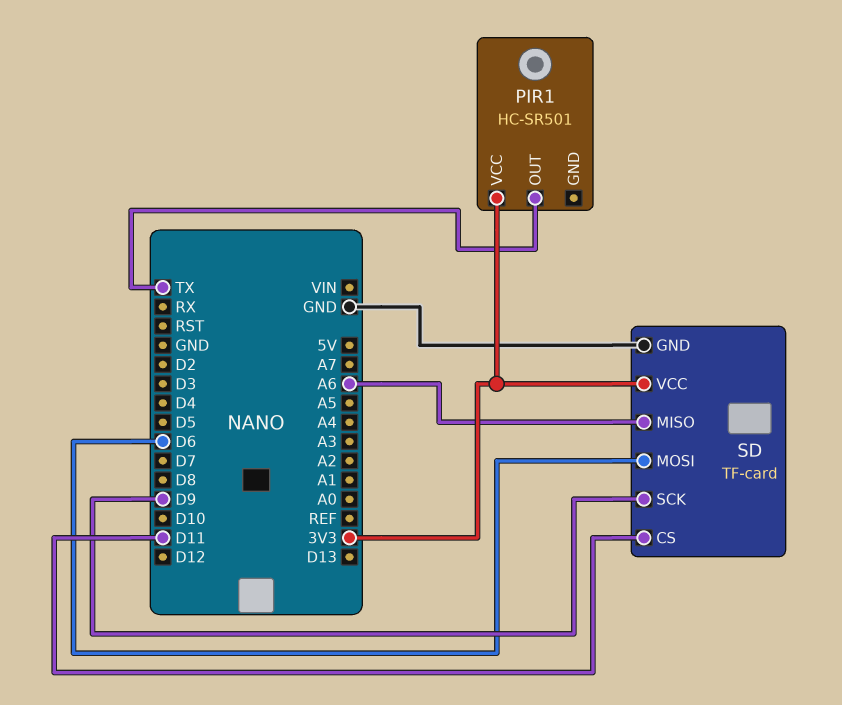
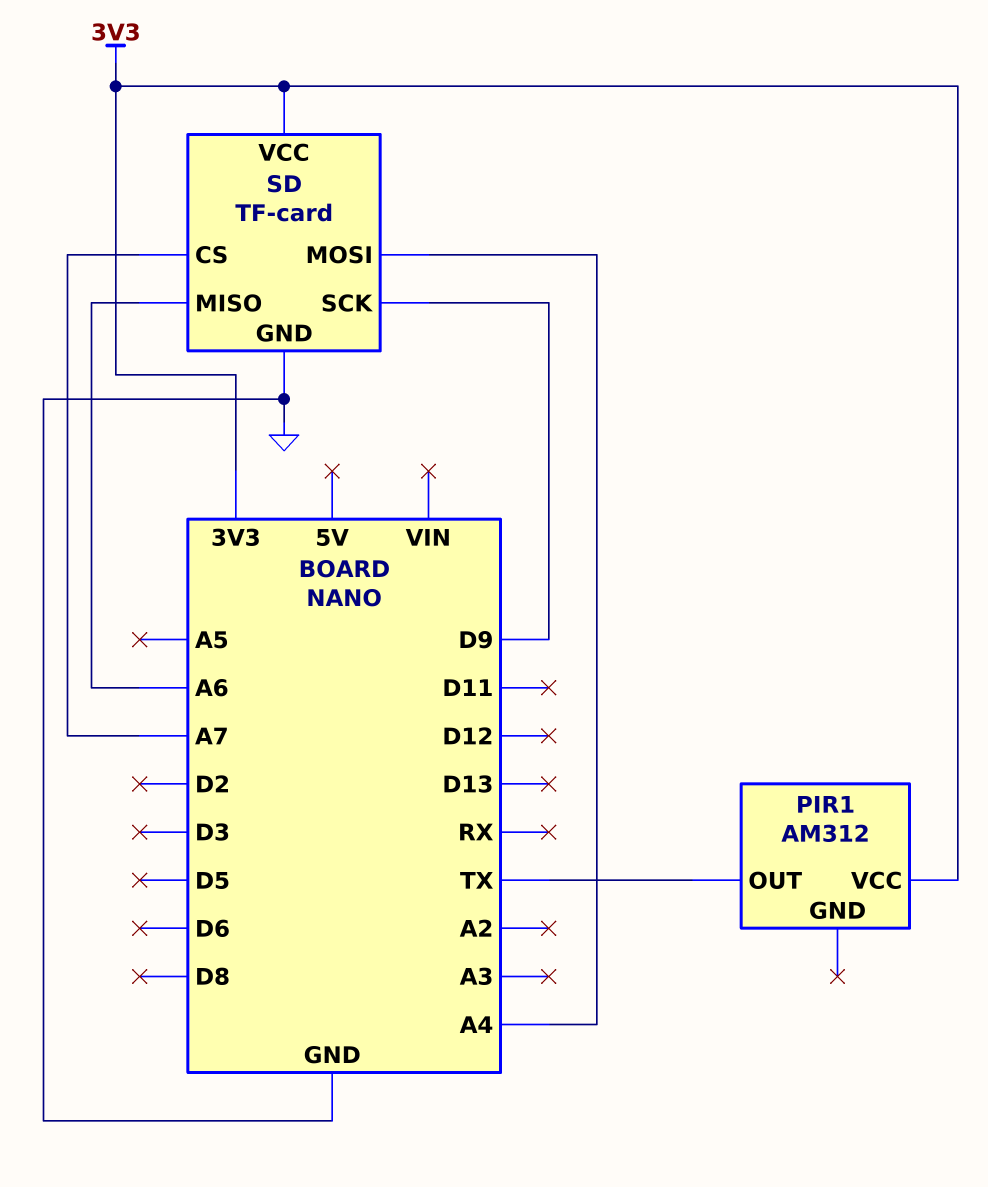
PIR1: HC-SR501 -> AM312
SD pin CS: D11 -> A7
SD pin MOSI: D6 -> A4

